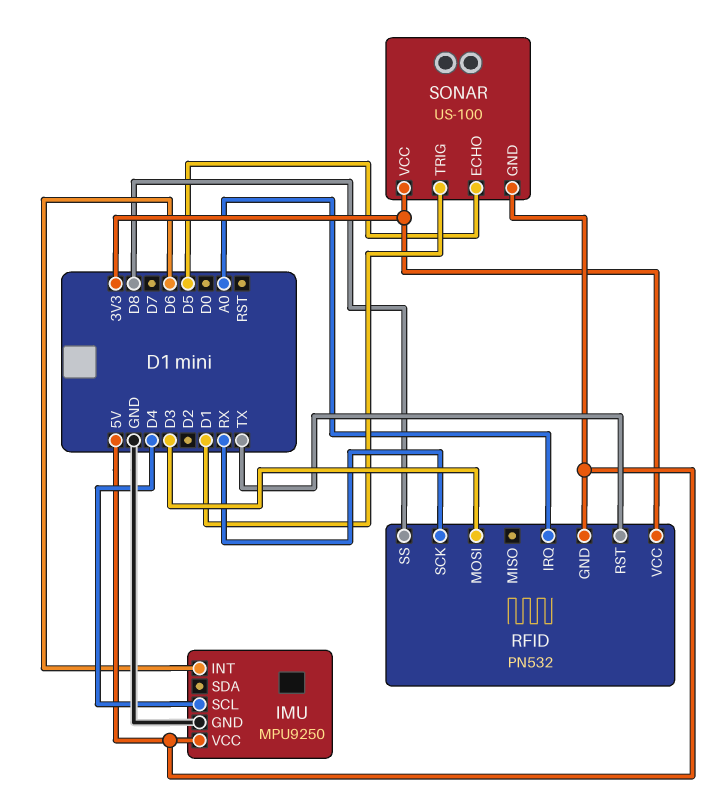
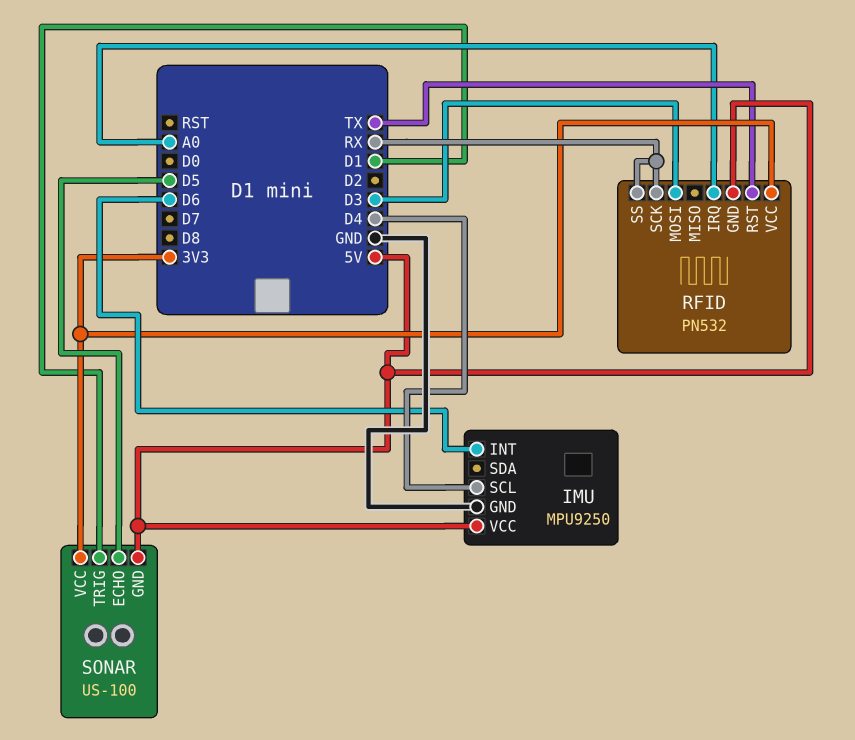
RFID pin SS: D8 -> RX

